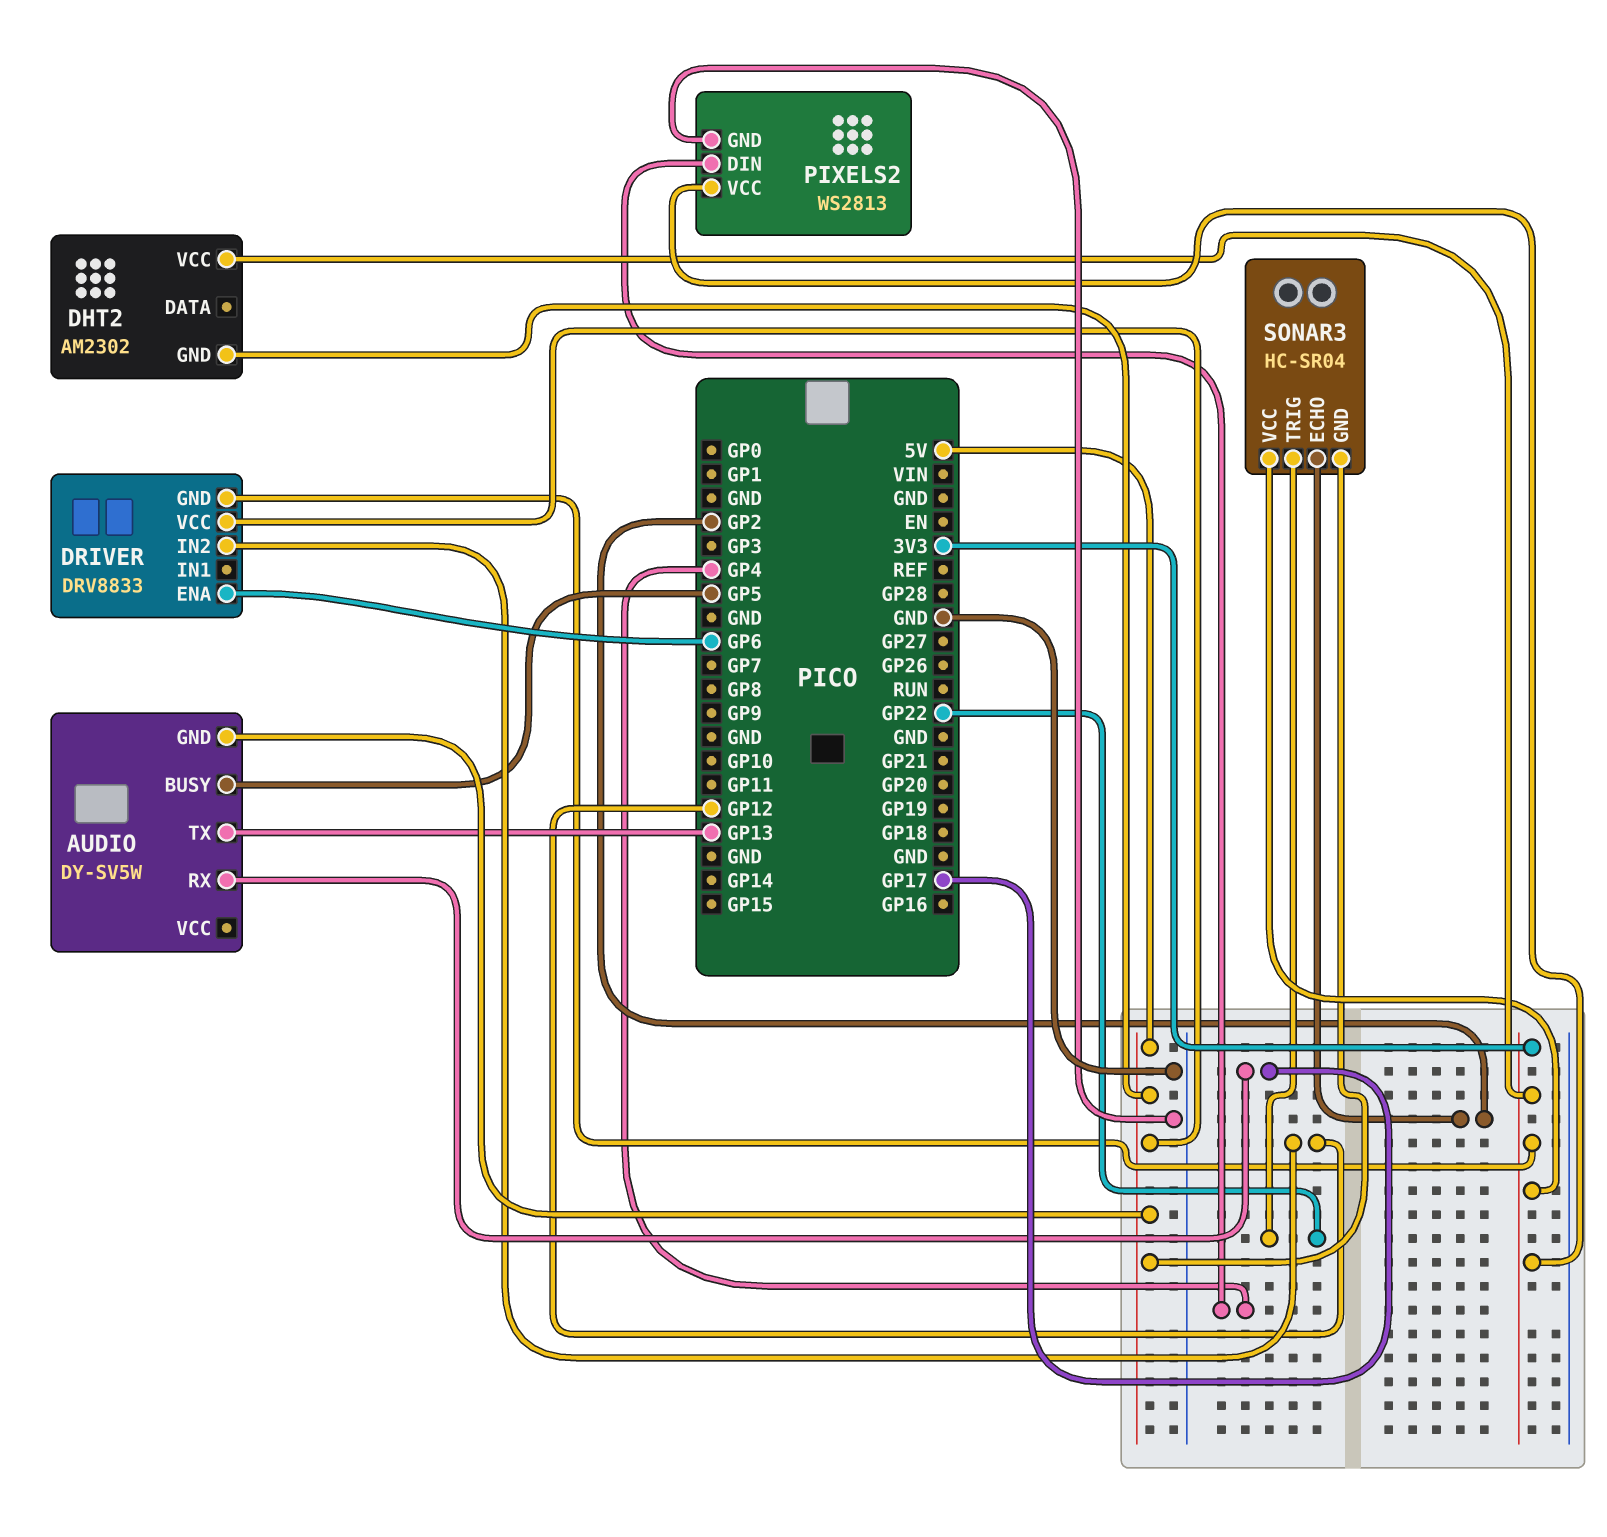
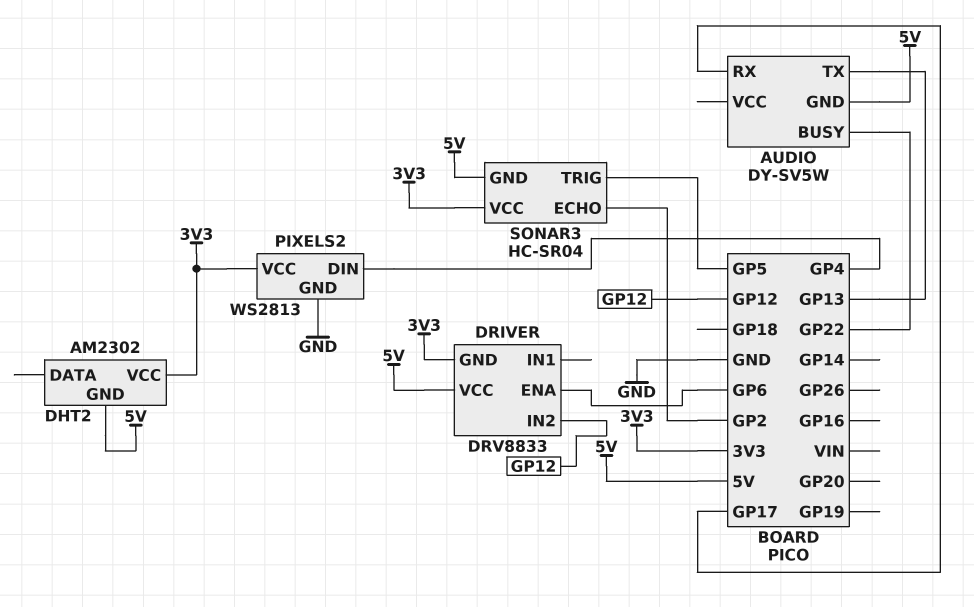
AUDIO pin BUSY: GP5 -> GP22
SONAR3 pin TRIG: GP22 -> GP5

